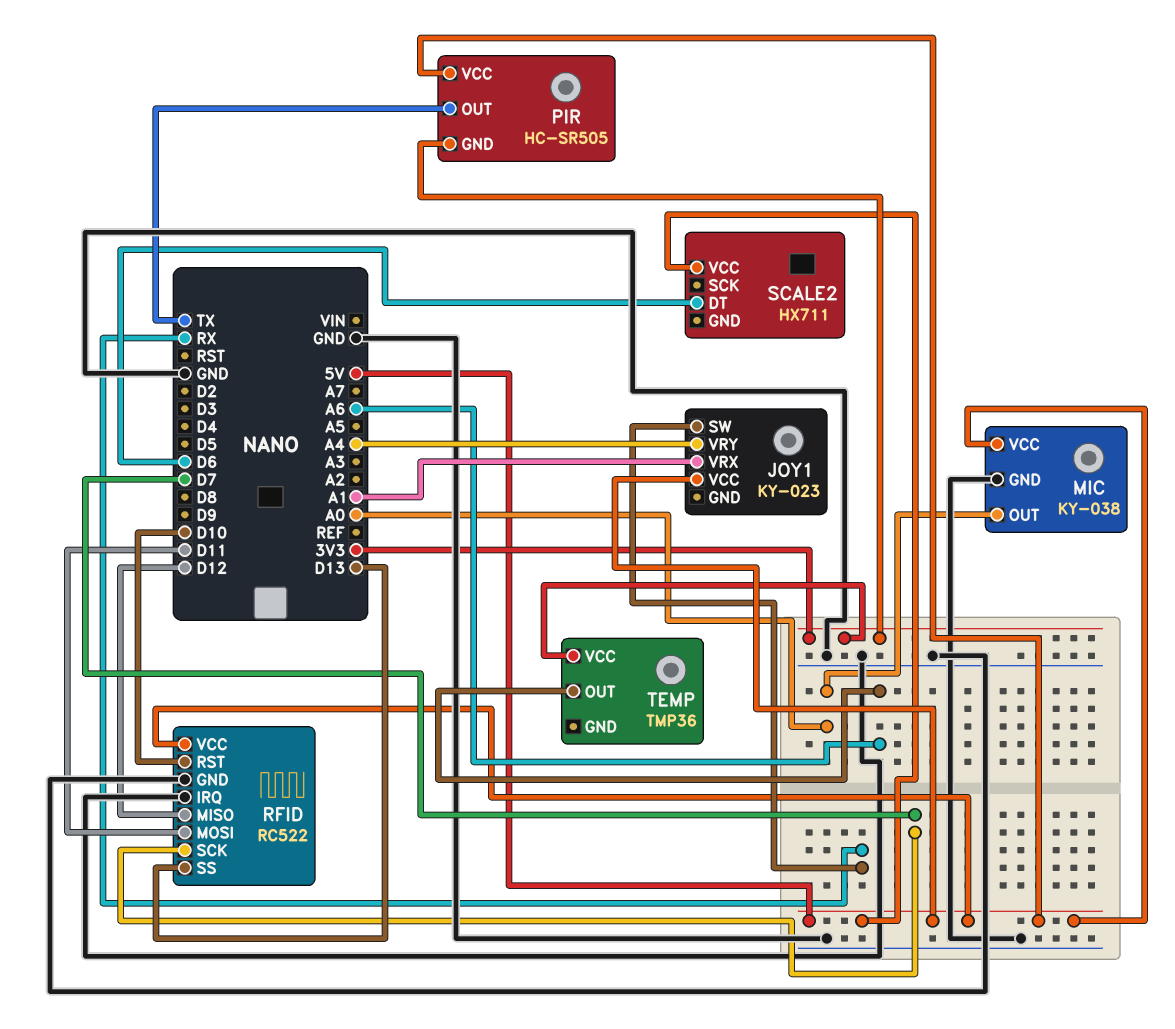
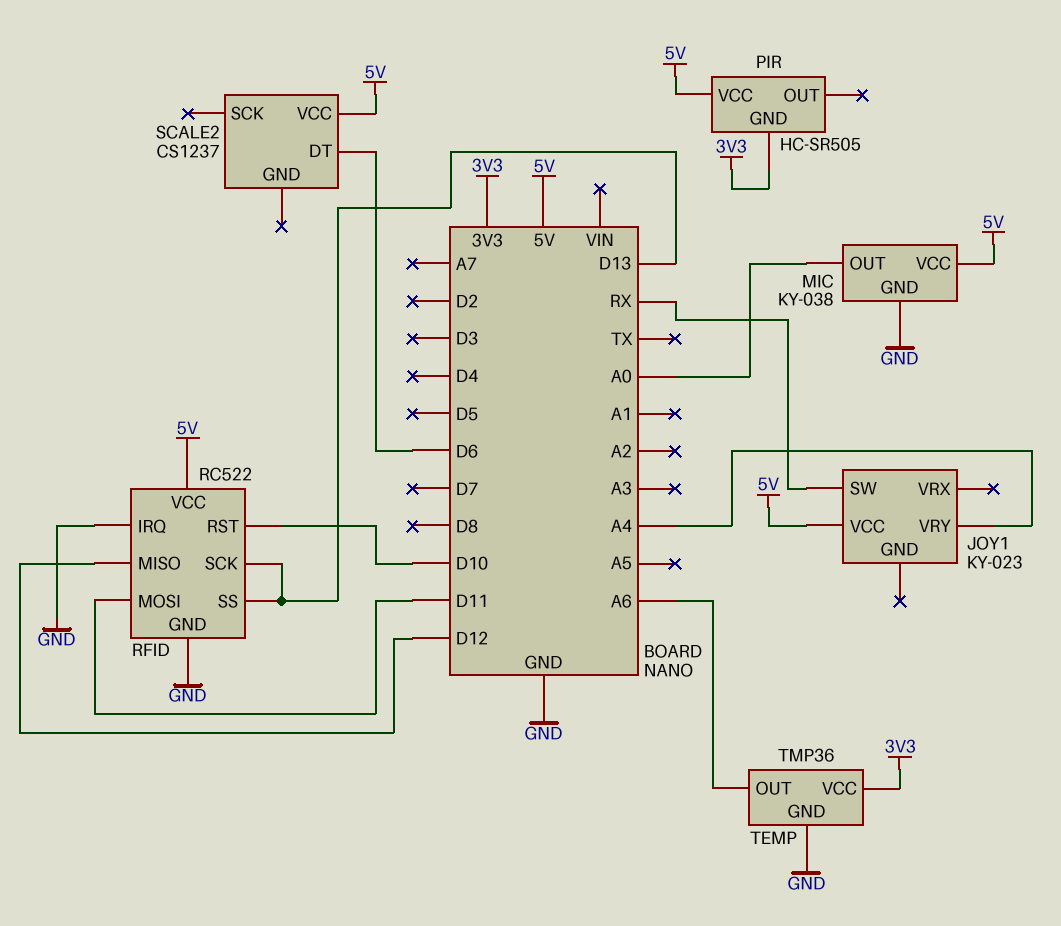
JOY1 pin VRX: A1 -> none
PIR pin OUT: TX -> none
RFID pin SCK: D7 -> D13
SCALE2: HX711 -> CS1237
TEMP pin GND: none -> GND

